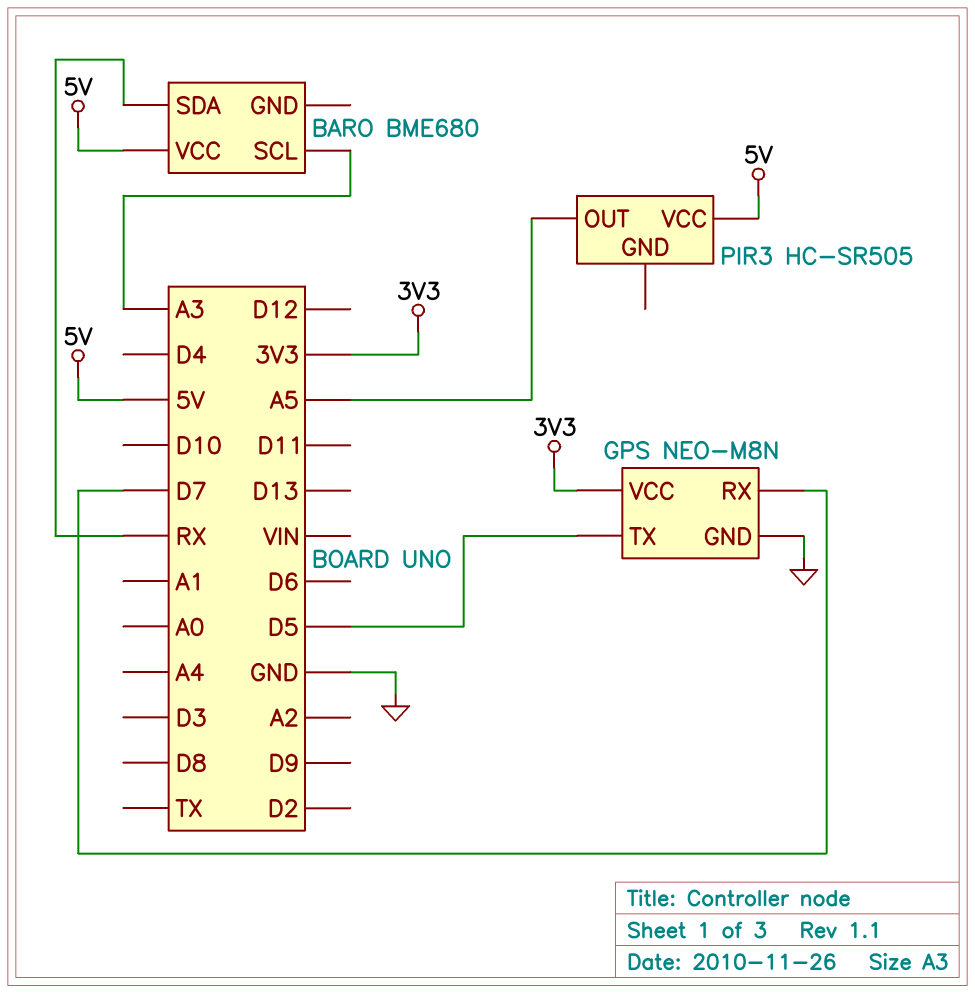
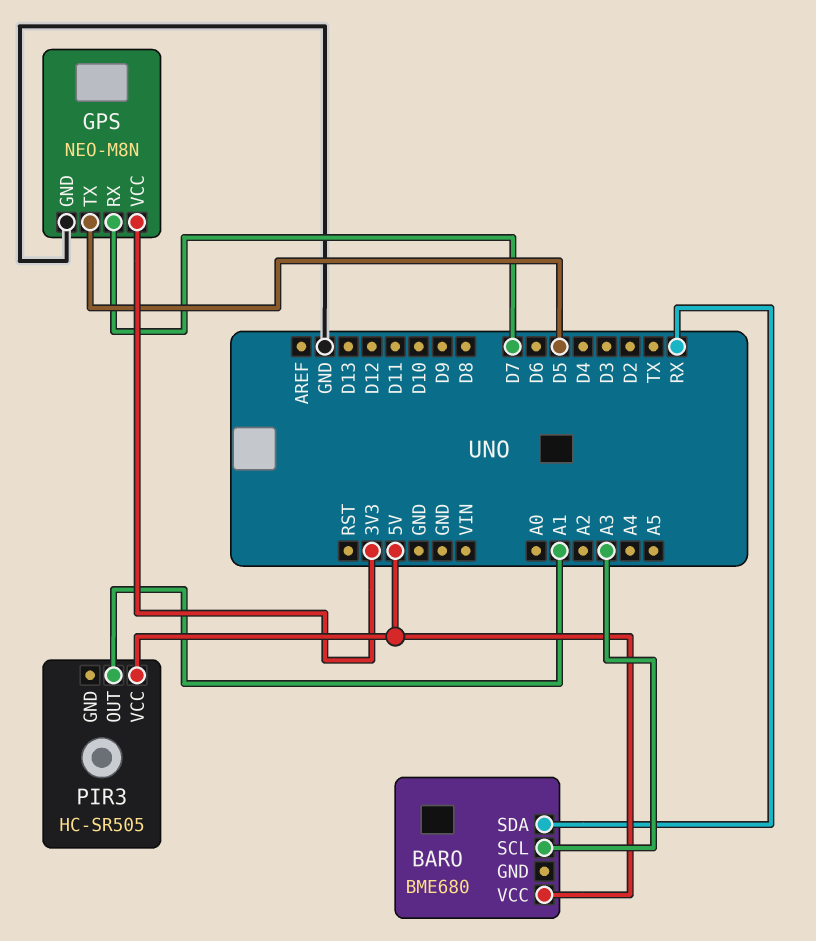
PIR3 pin OUT: A5 -> A1

